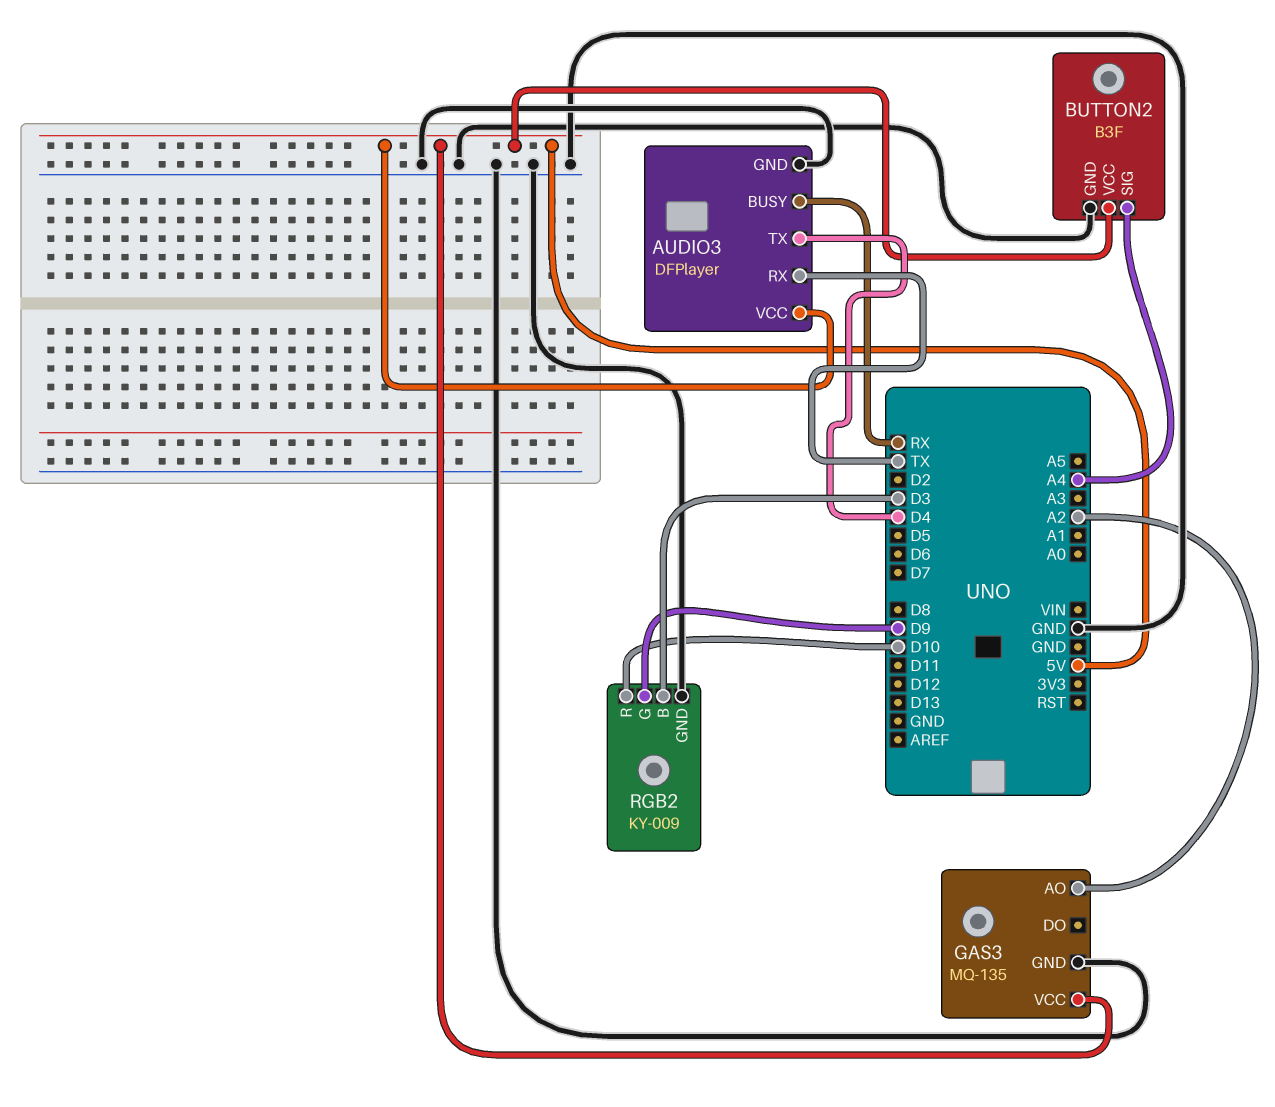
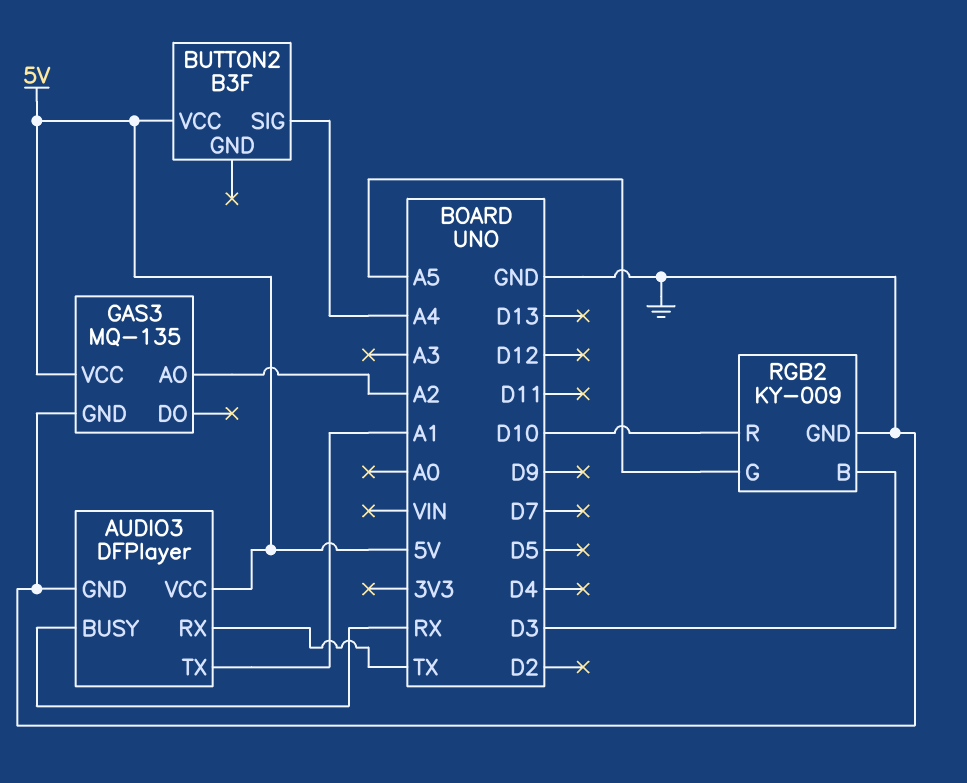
AUDIO3 pin TX: D4 -> A1
BUTTON2 pin GND: GND -> none
RGB2 pin G: D9 -> A5

